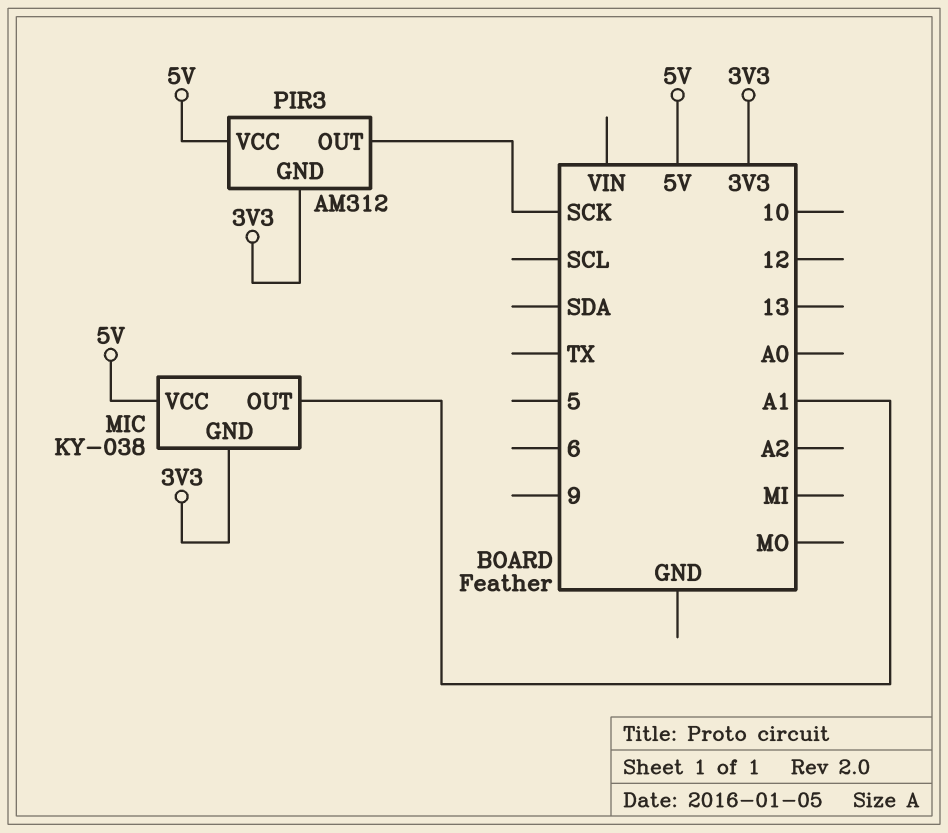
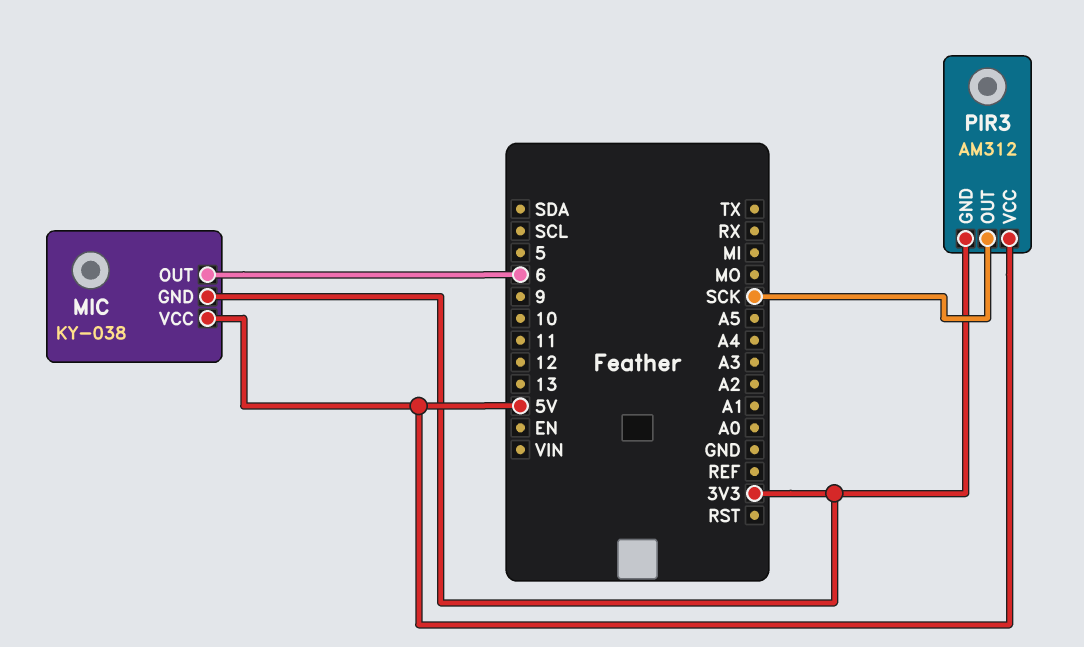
MIC pin OUT: A1 -> 6

